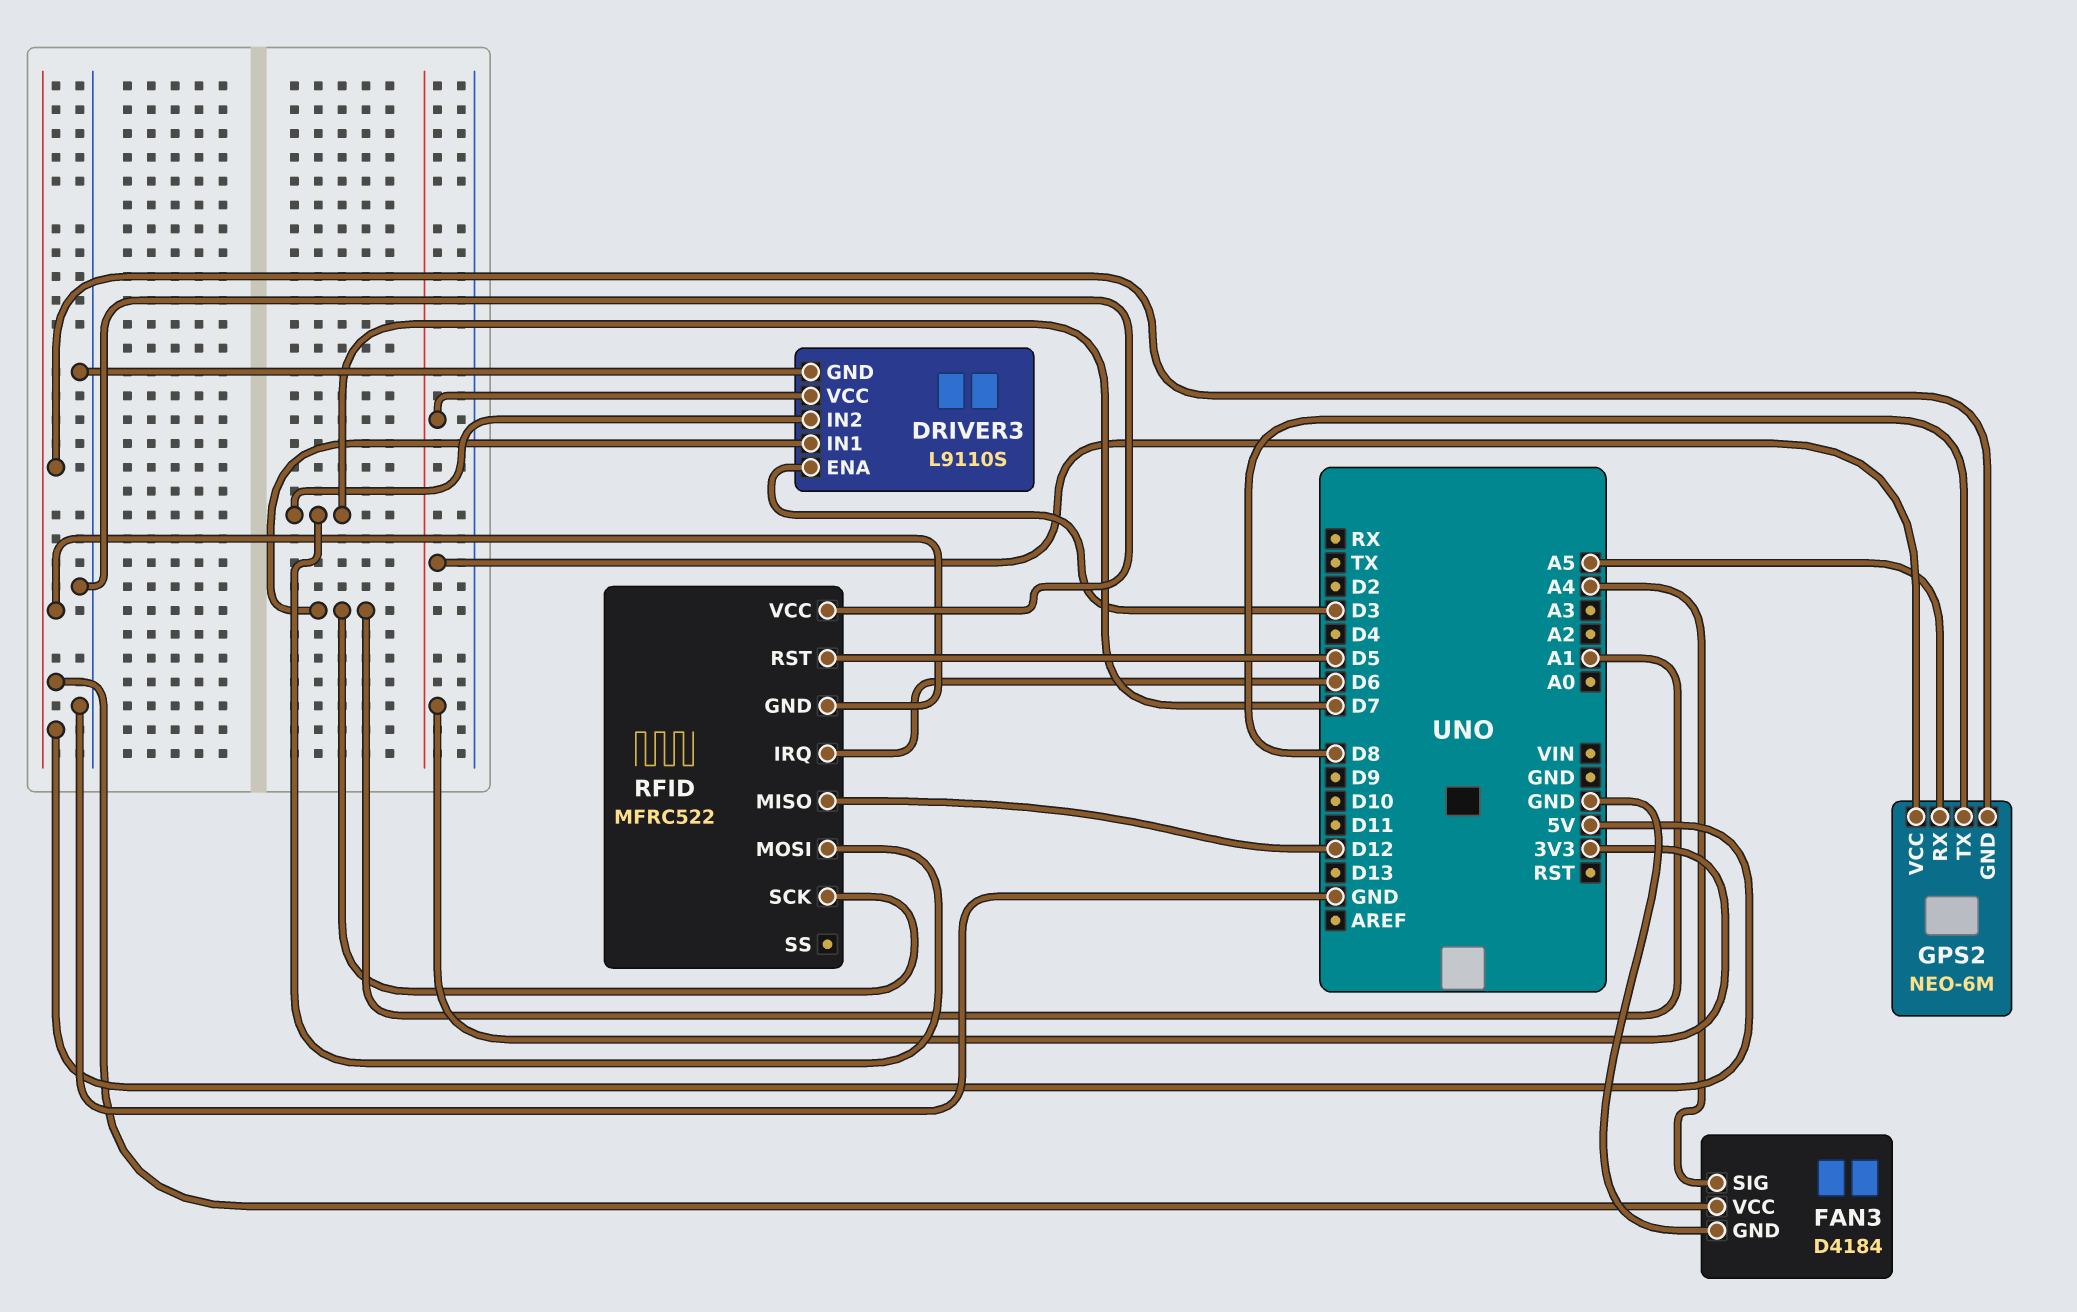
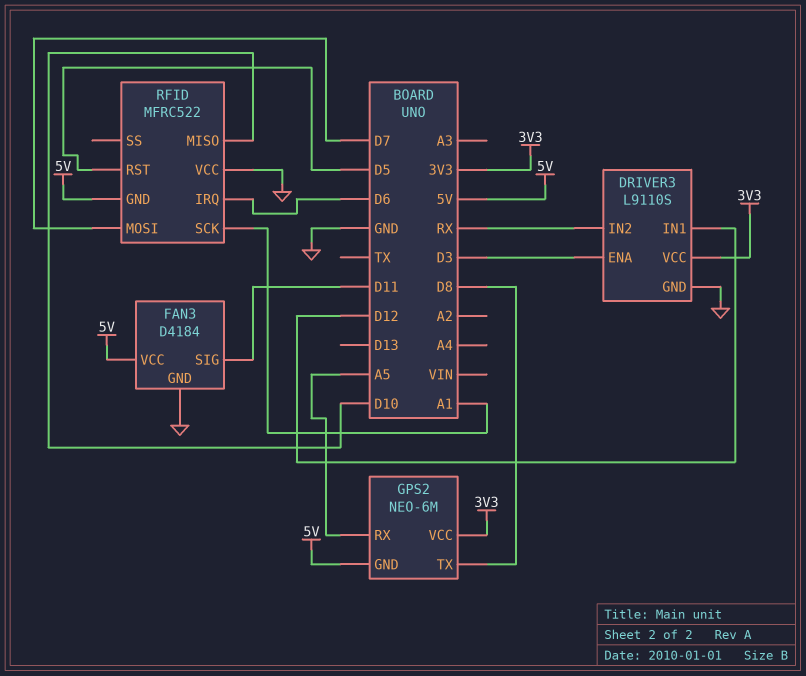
DRIVER3 pin IN1: A1 -> D12
DRIVER3 pin IN2: D7 -> RX
FAN3 pin SIG: A4 -> D11
RFID pin MISO: D12 -> D10

